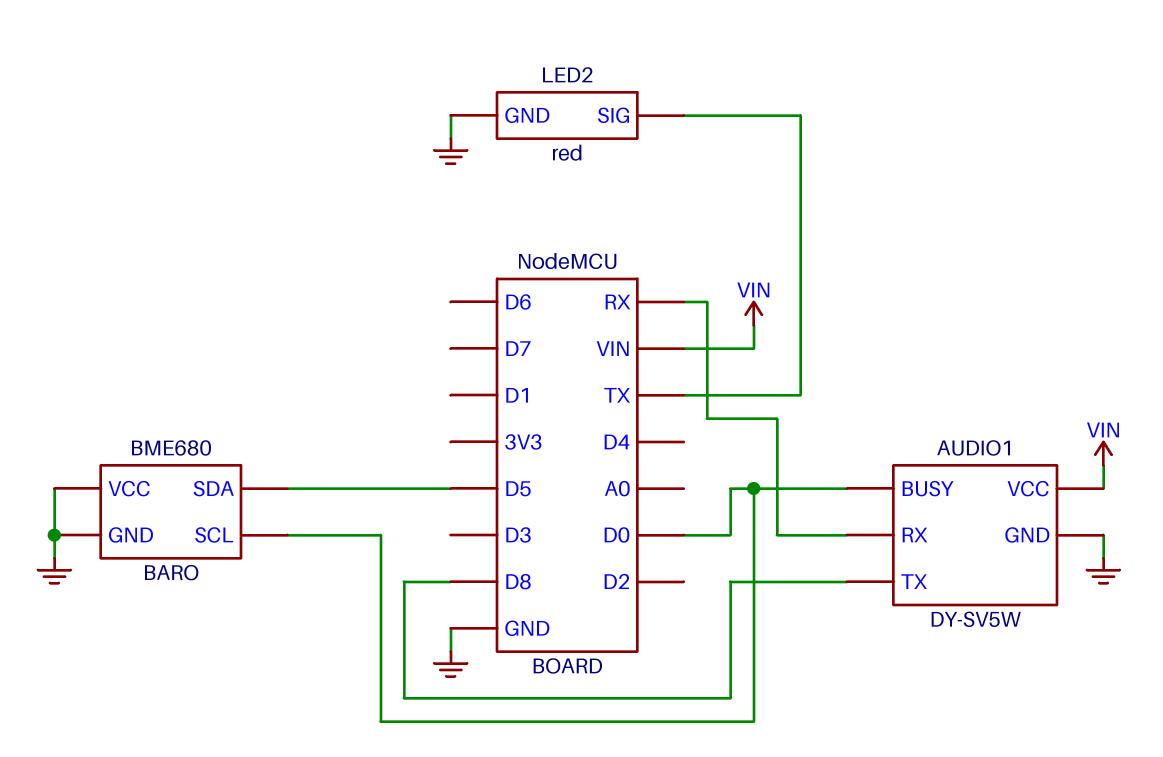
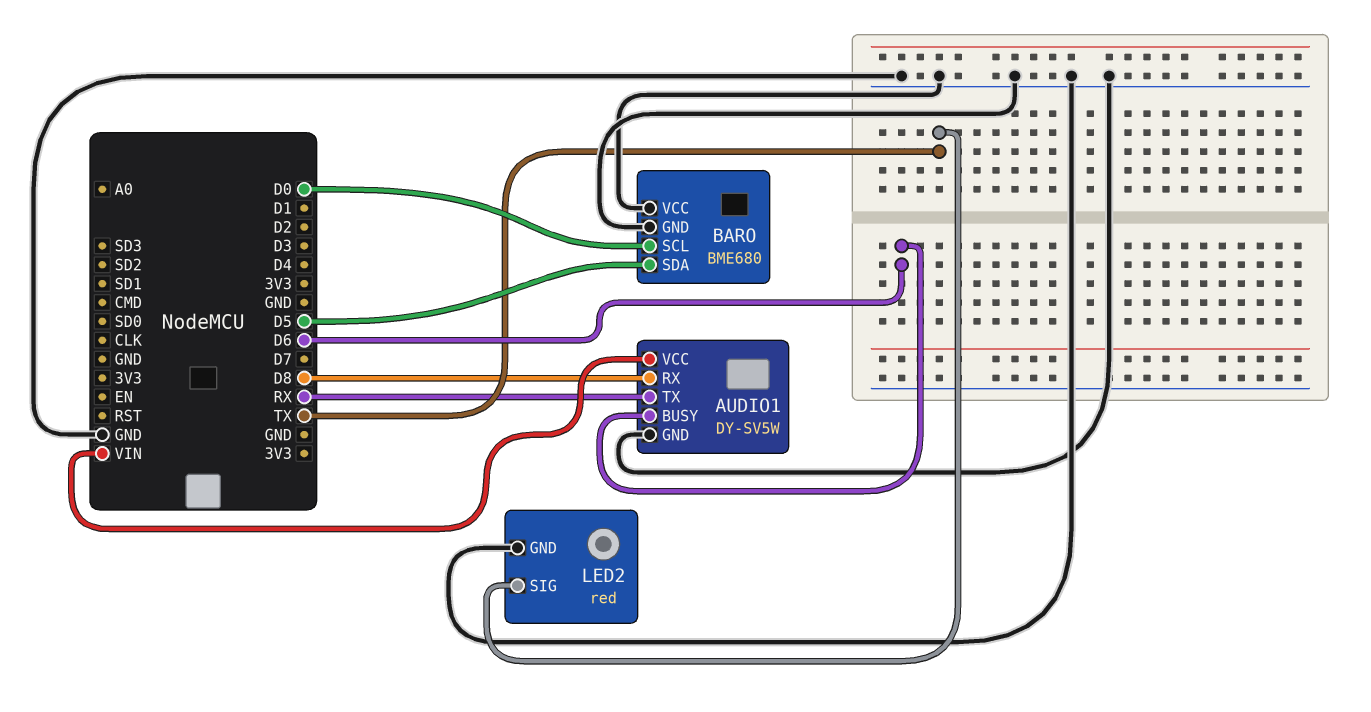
AUDIO1 pin BUSY: D0 -> D6
AUDIO1 pin RX: RX -> D8
AUDIO1 pin TX: D8 -> RX

